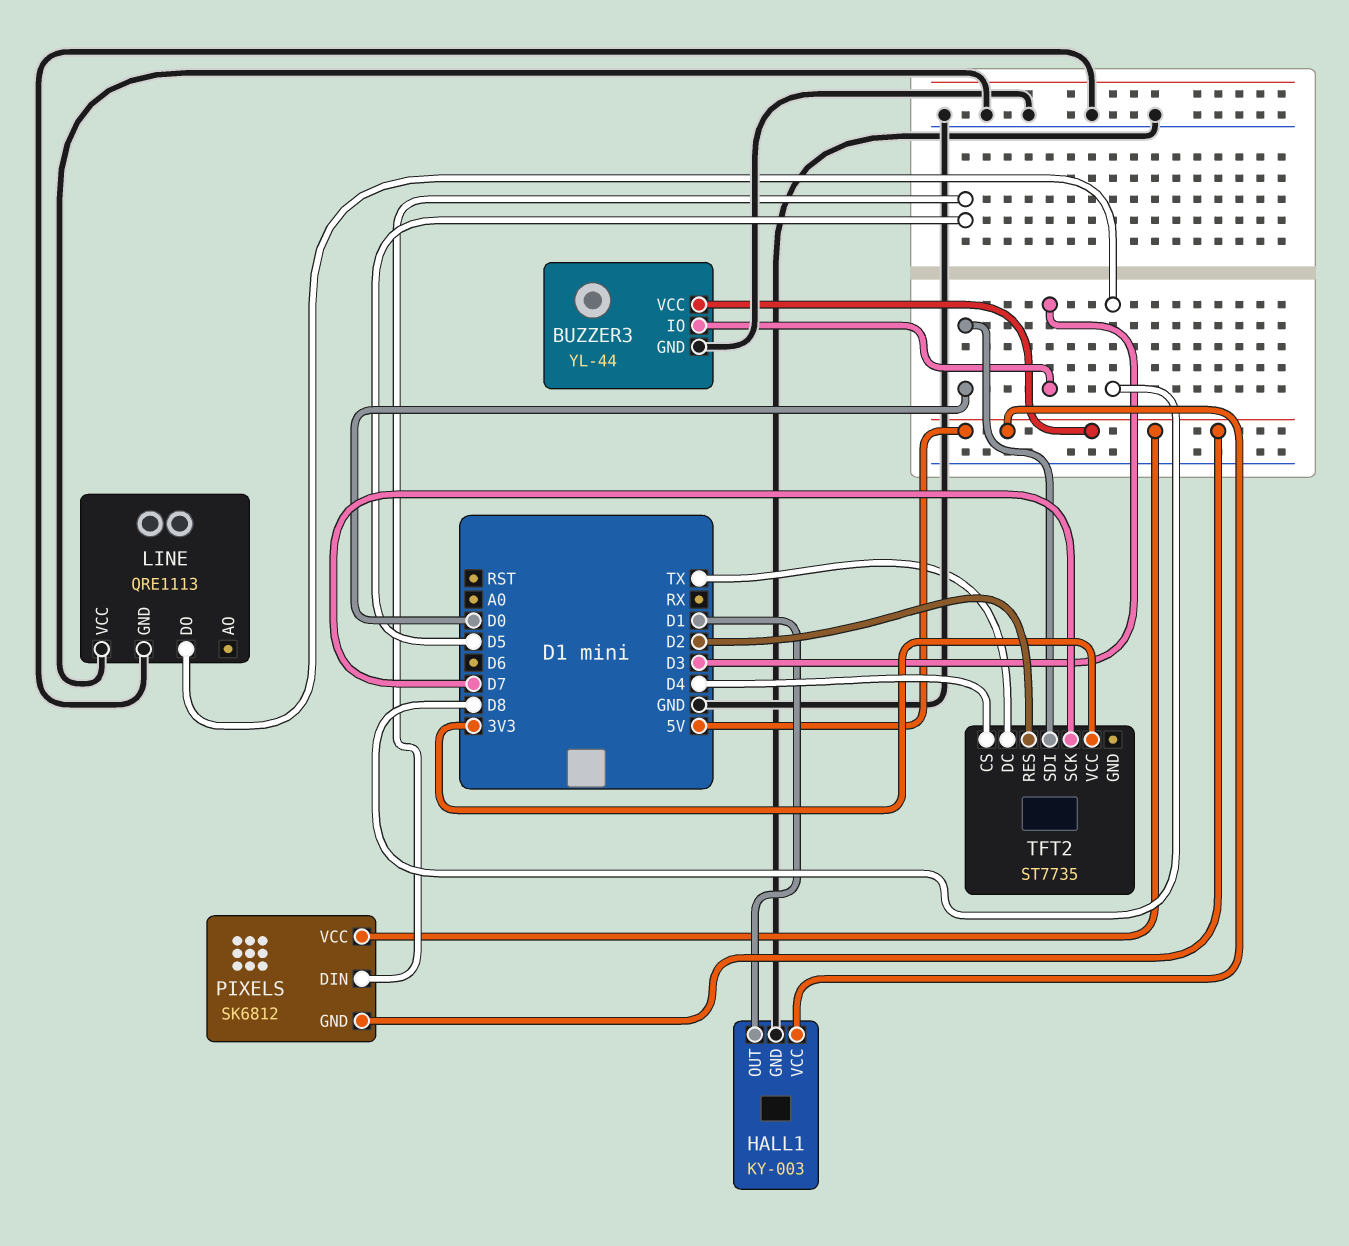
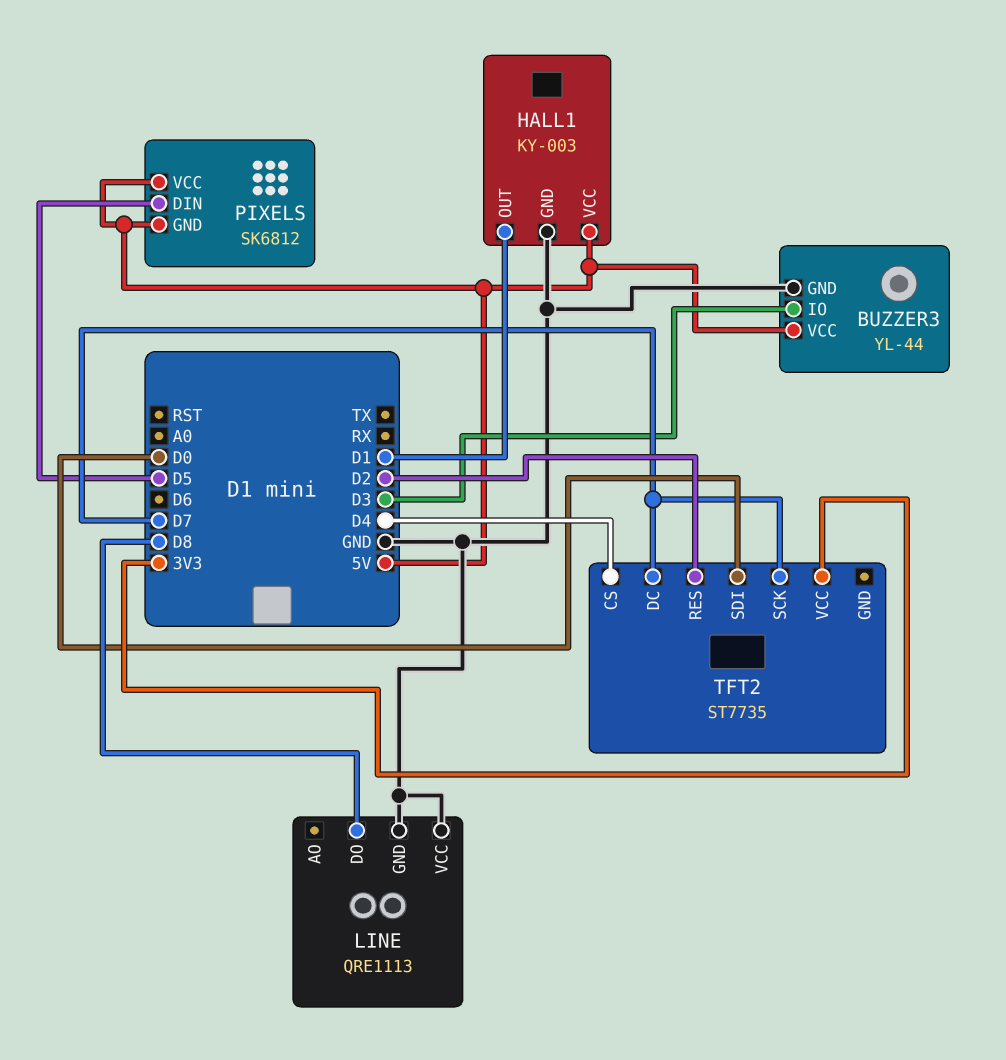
TFT2 pin DC: TX -> D7

